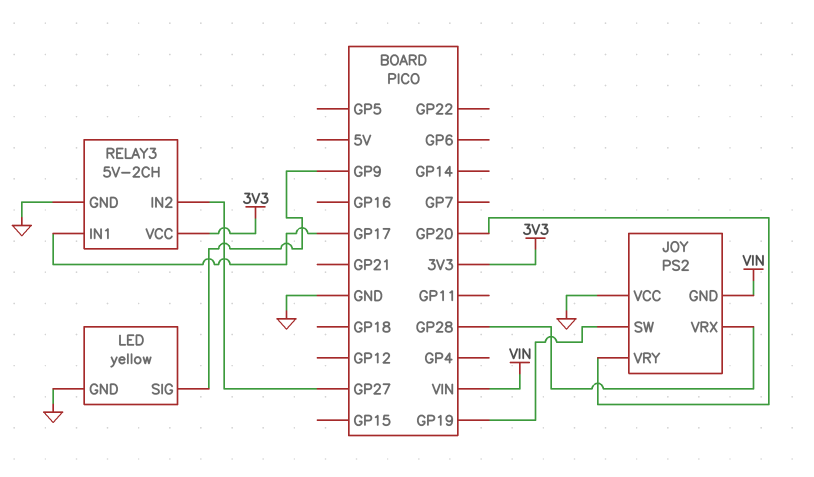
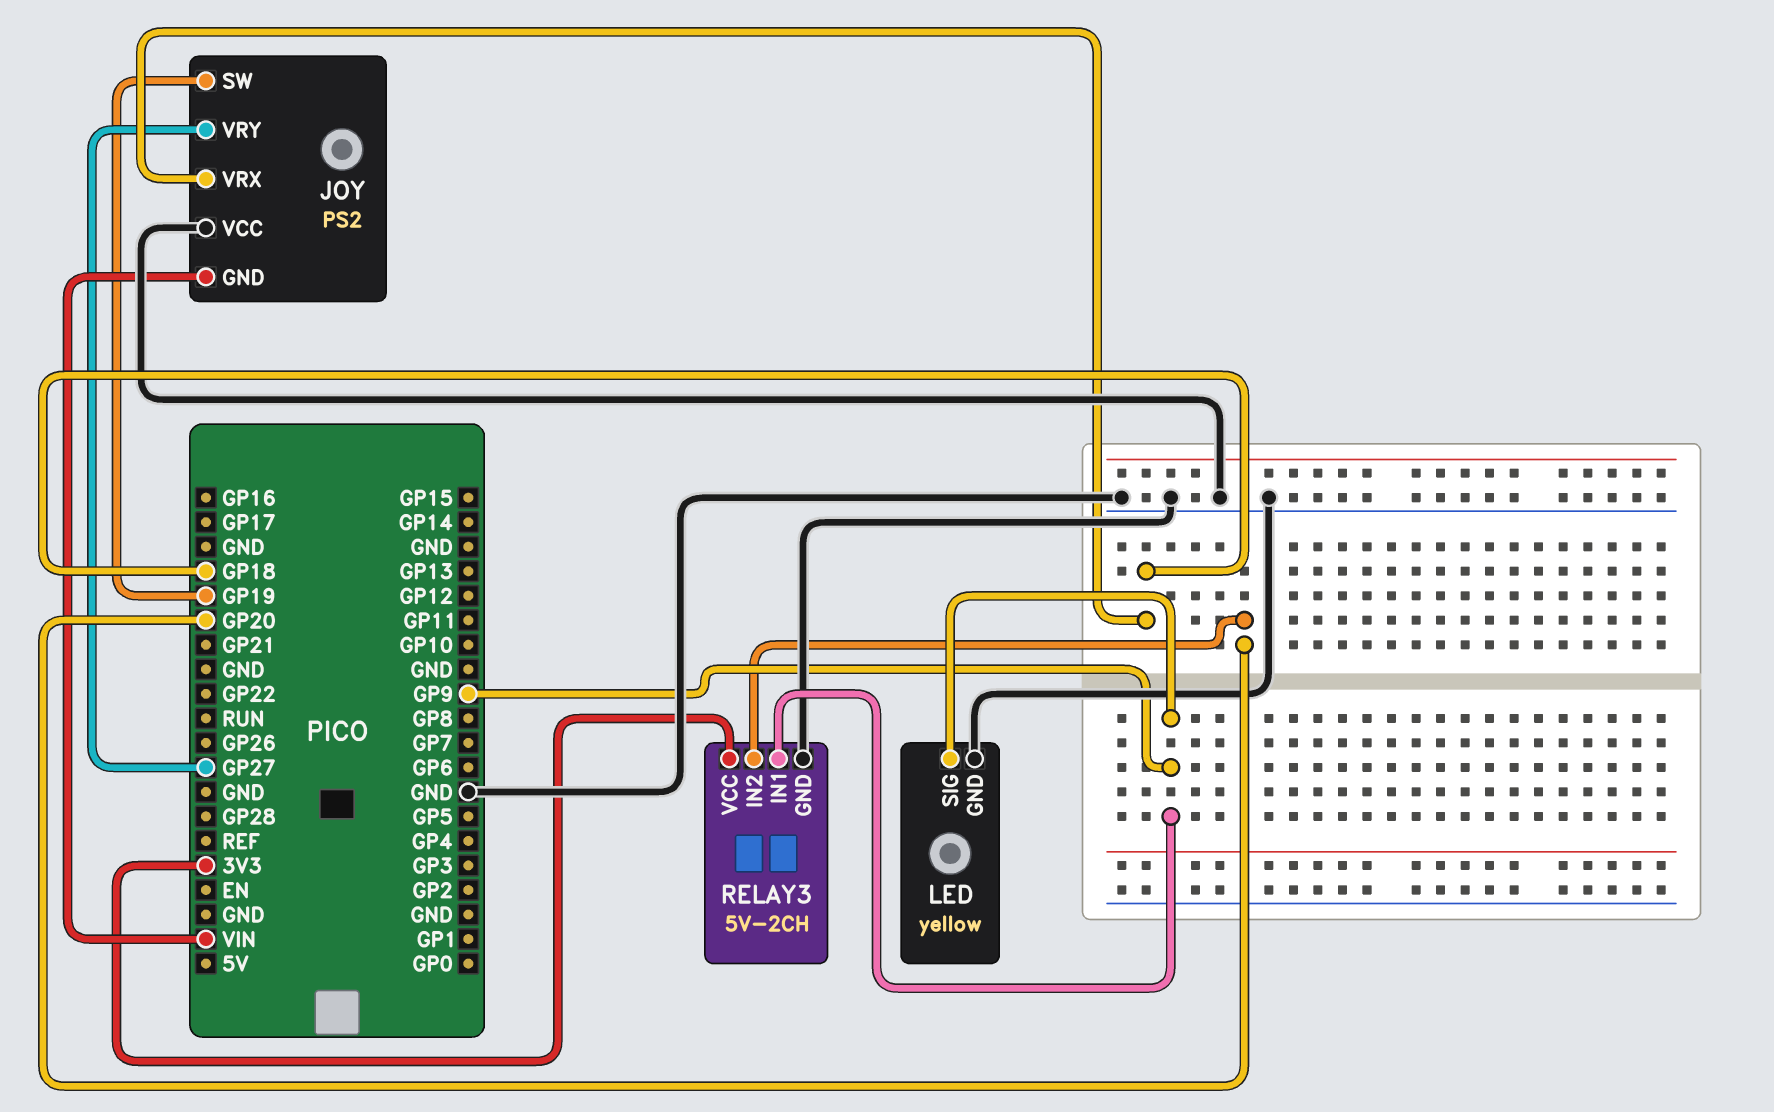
JOY pin VRX: GP28 -> GP18
JOY pin VRY: GP20 -> GP27
RELAY3 pin IN1: GP17 -> GP9
RELAY3 pin IN2: GP27 -> GP20

